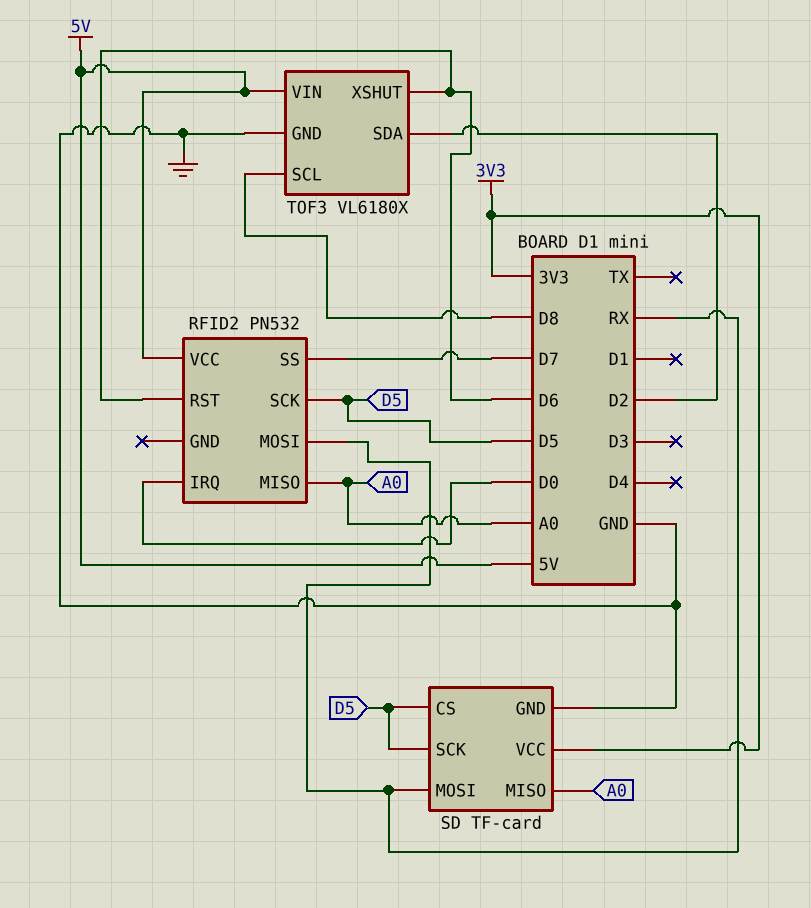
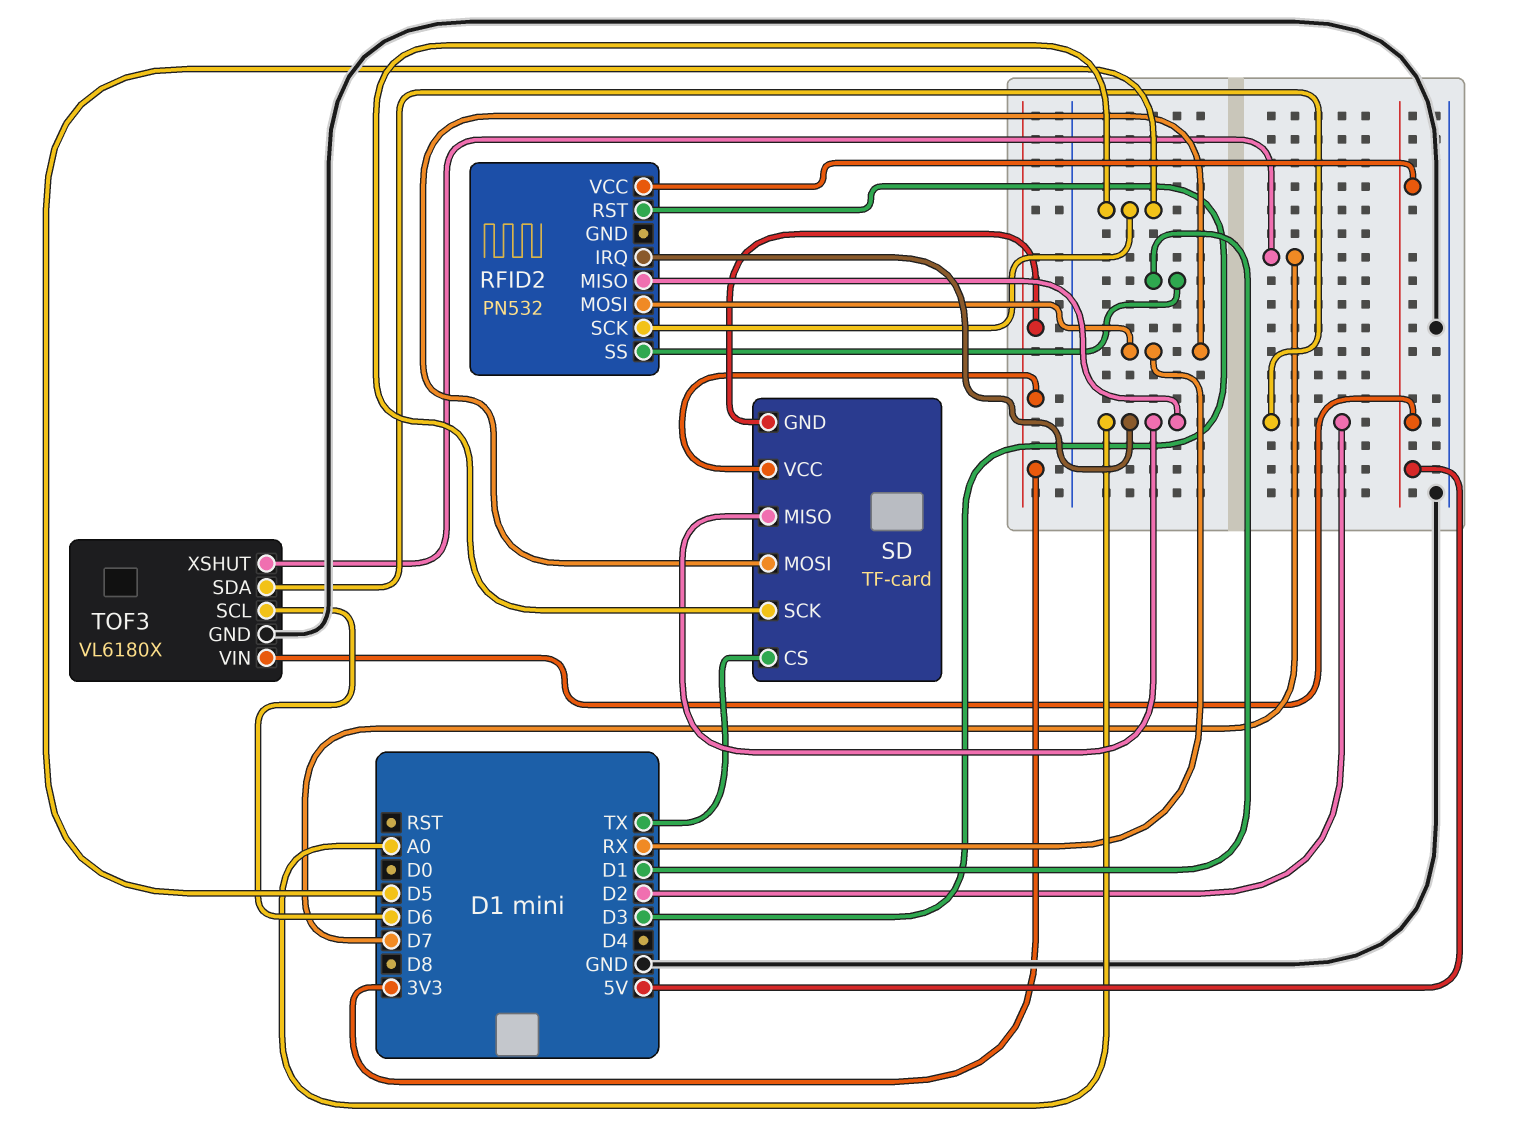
RFID2 pin IRQ: D0 -> A0
RFID2 pin RST: D6 -> D3
RFID2 pin SS: D7 -> D1
SD pin CS: D5 -> TX
SD pin GND: GND -> 3V3
TOF3 pin SCL: D8 -> D6
TOF3 pin XSHUT: D6 -> D7

